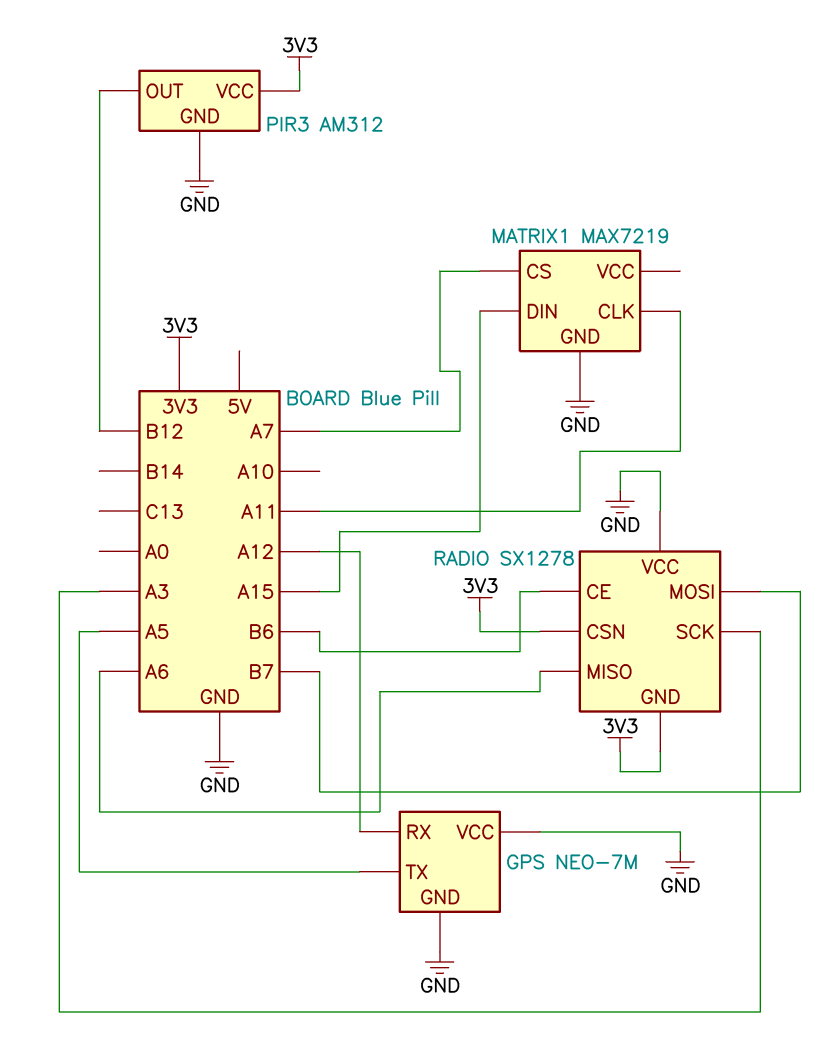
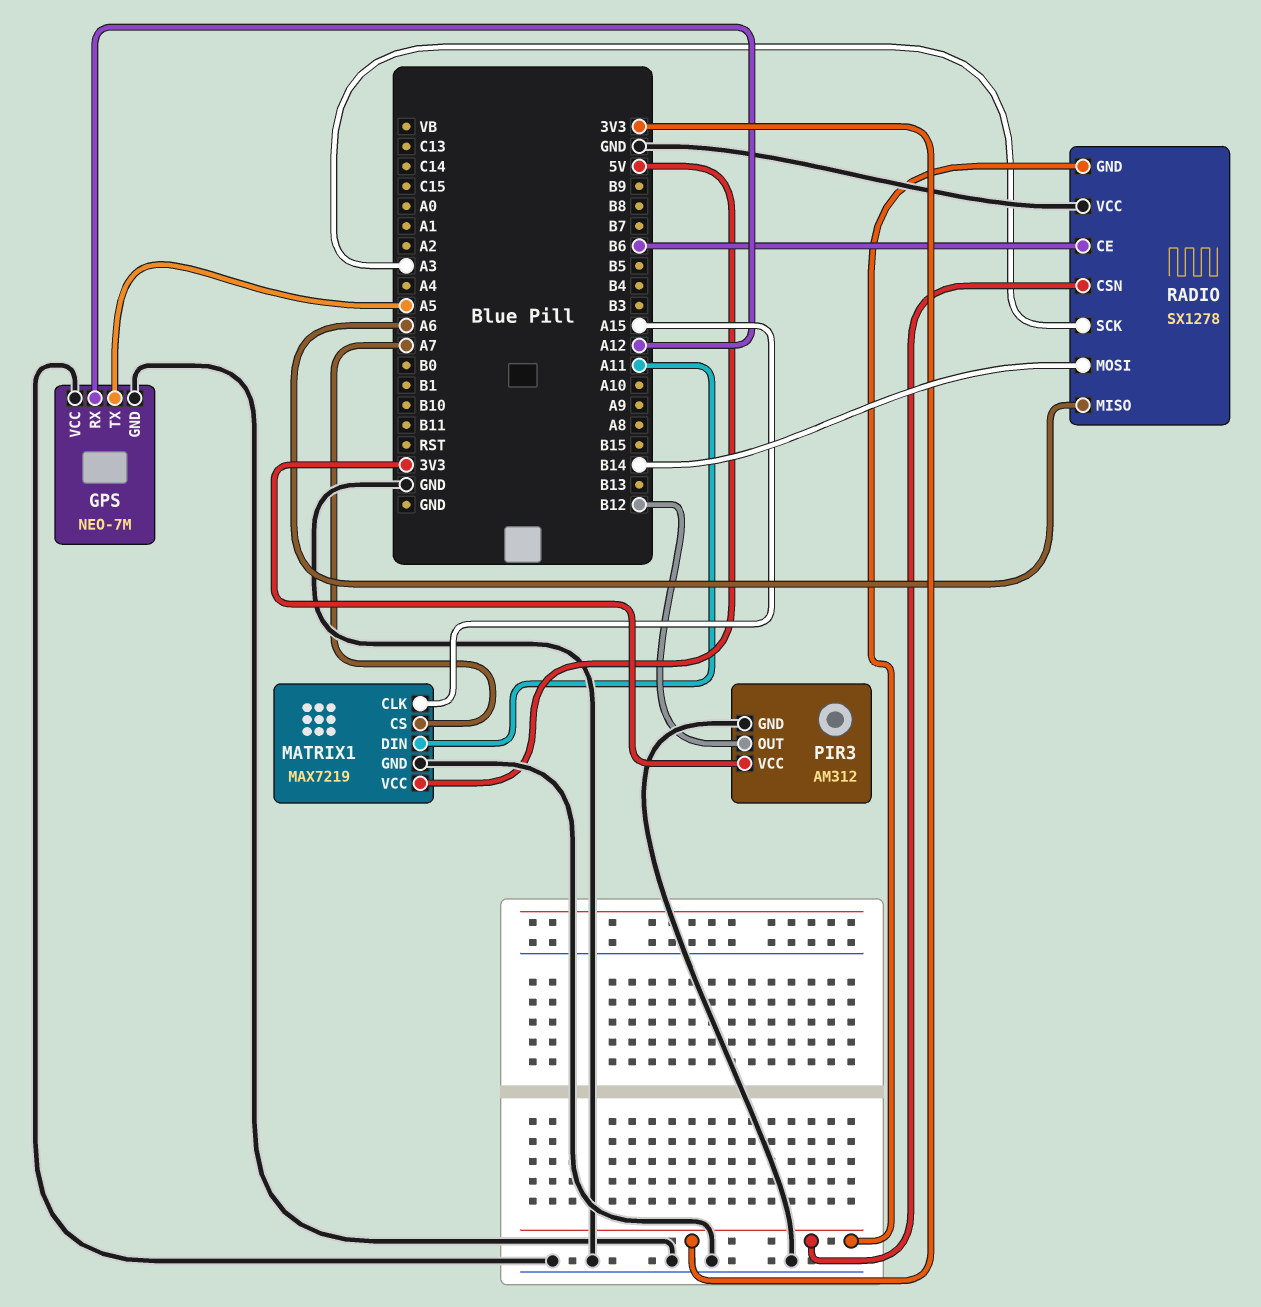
MATRIX1 pin CLK: A11 -> A15
MATRIX1 pin DIN: A15 -> A11
MATRIX1 pin VCC: none -> 5V
RADIO pin MOSI: B7 -> B14

